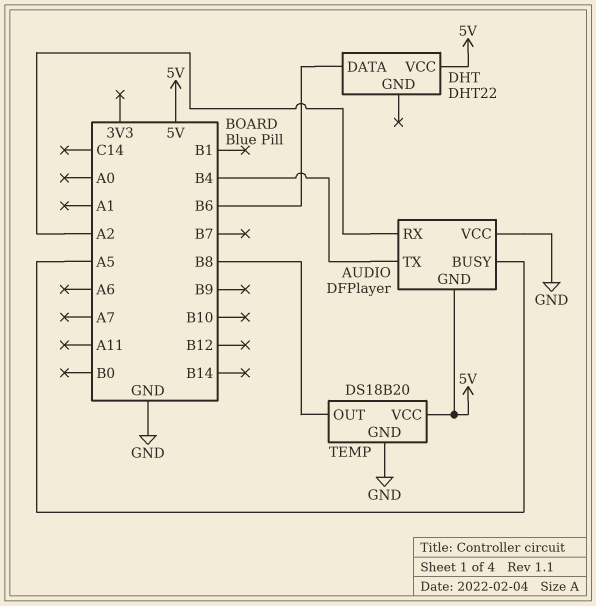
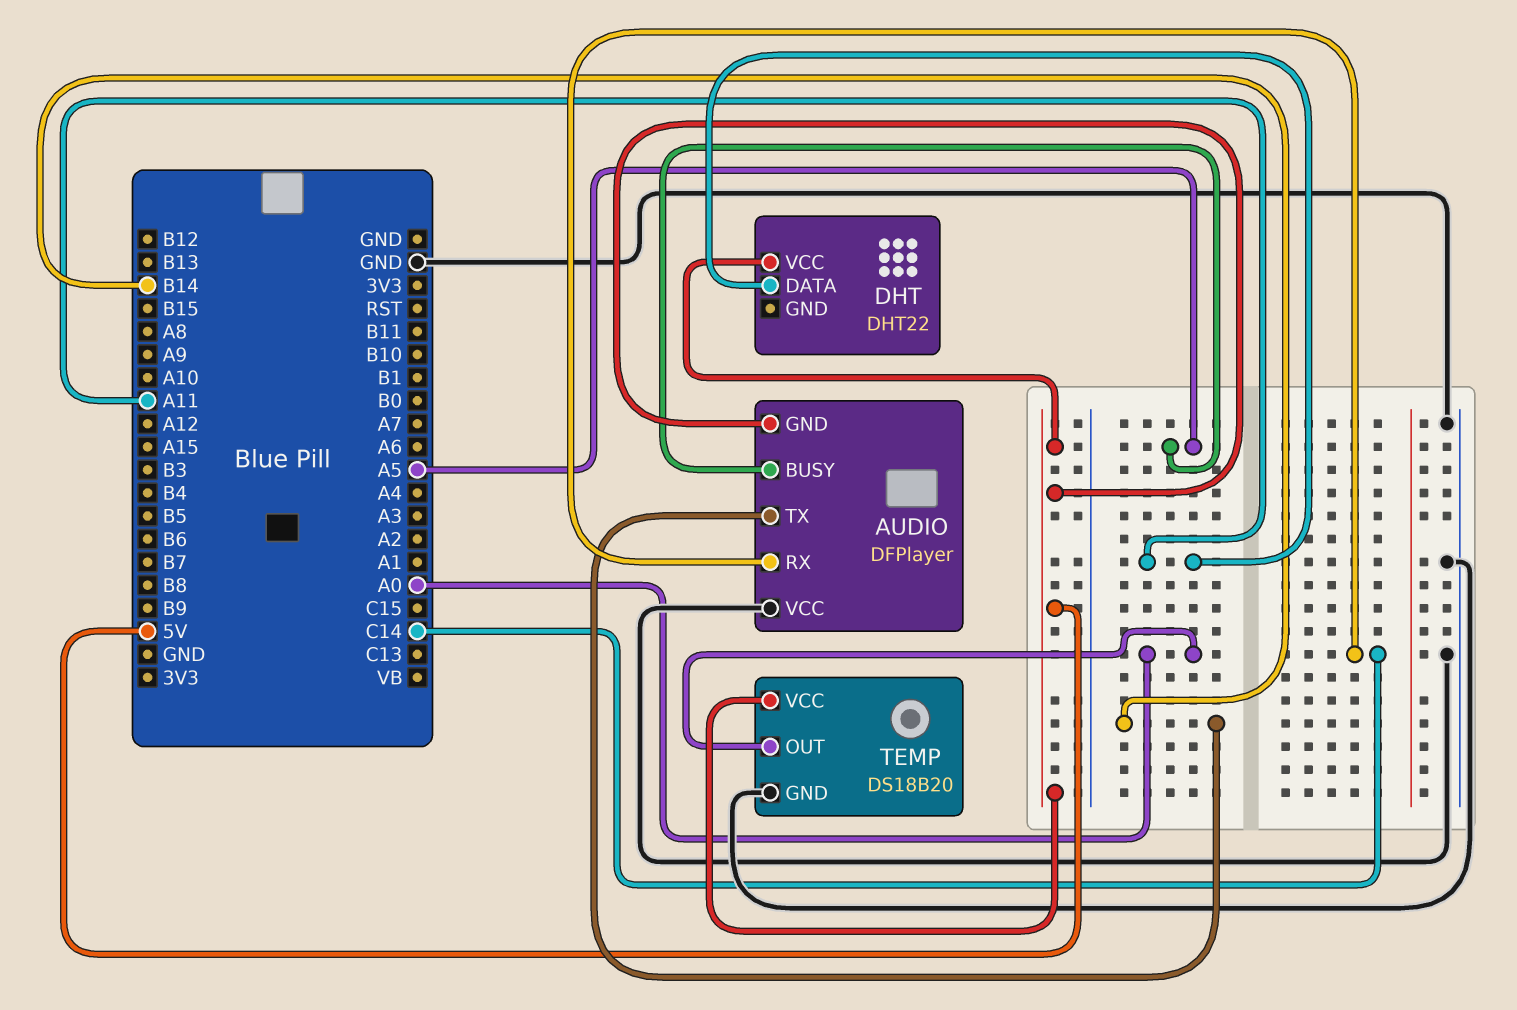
AUDIO pin RX: A2 -> C14
AUDIO pin TX: B4 -> B14
DHT pin DATA: B6 -> A11
TEMP pin OUT: B8 -> A0

